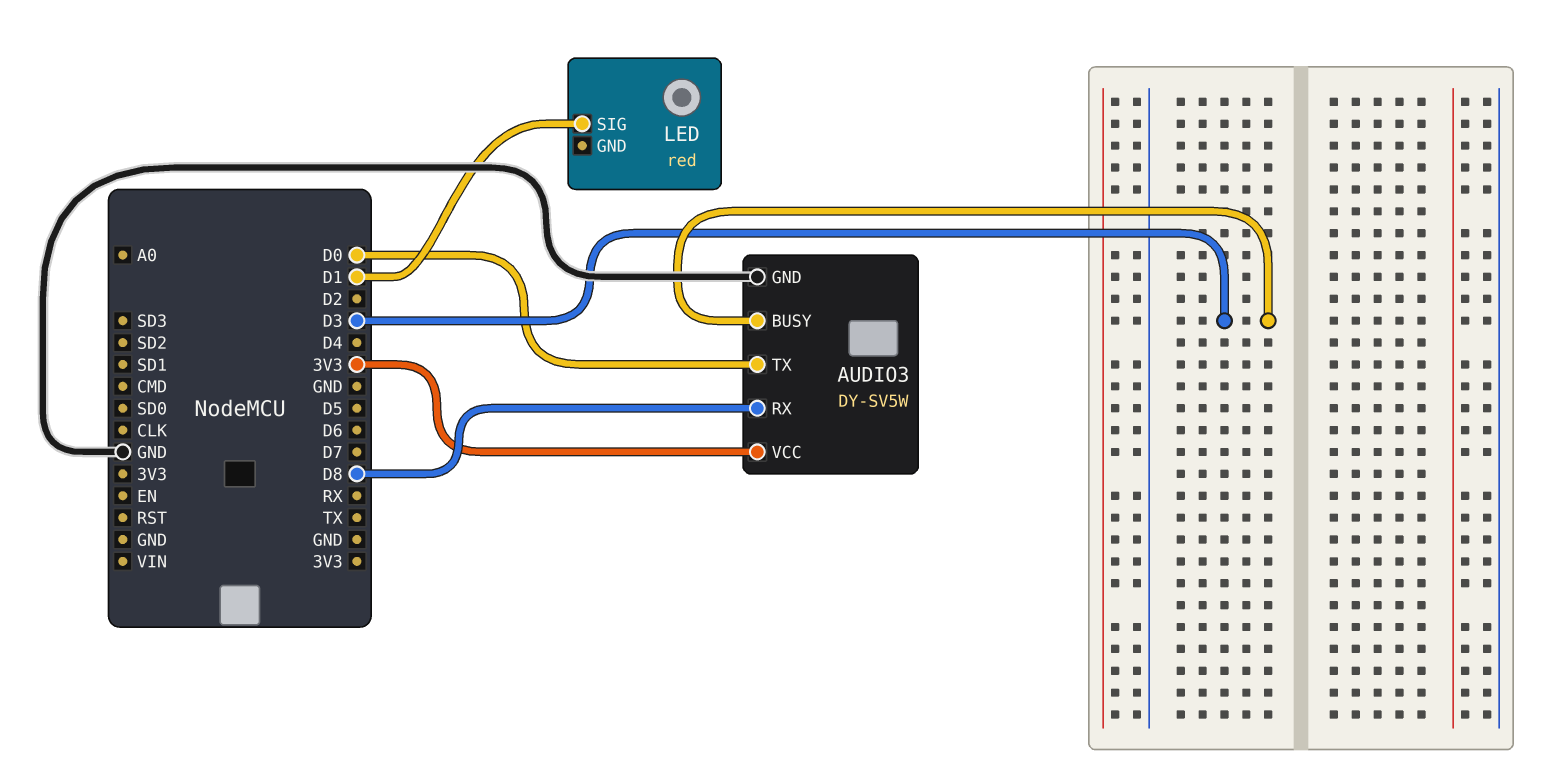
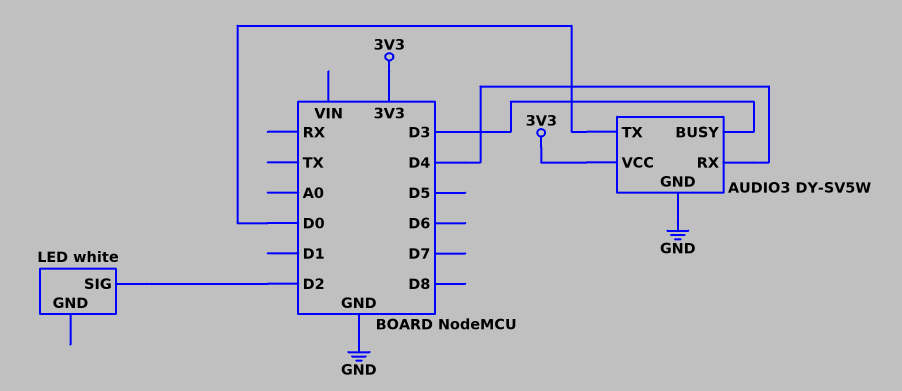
AUDIO3 pin RX: D8 -> D4
LED: red -> white
LED pin SIG: D1 -> D2

